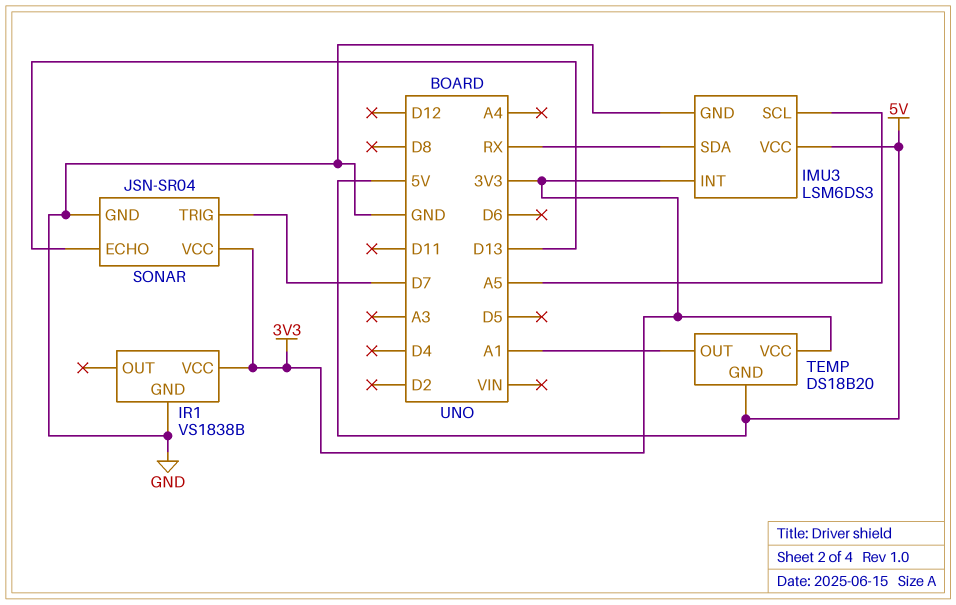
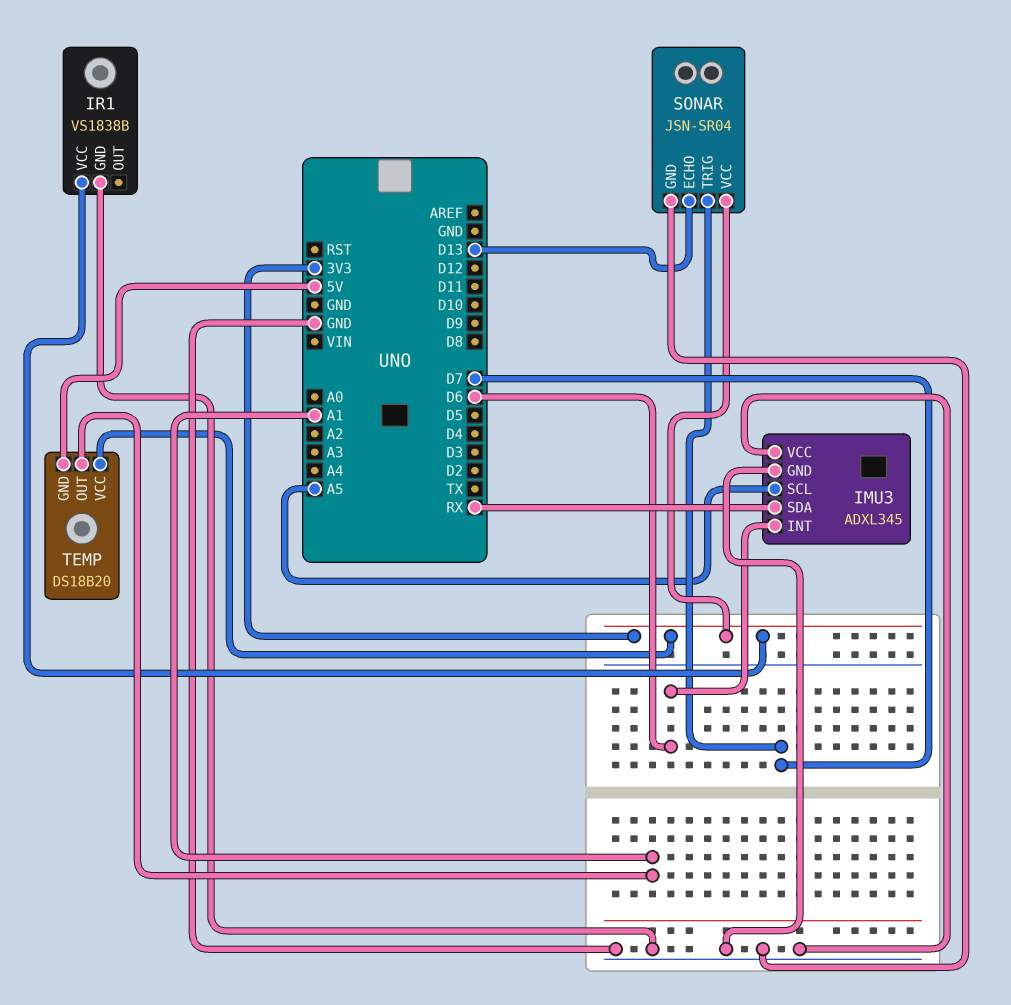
IMU3: LSM6DS3 -> ADXL345
IMU3 pin INT: 3V3 -> D6
IMU3 pin VCC: 5V -> GND

